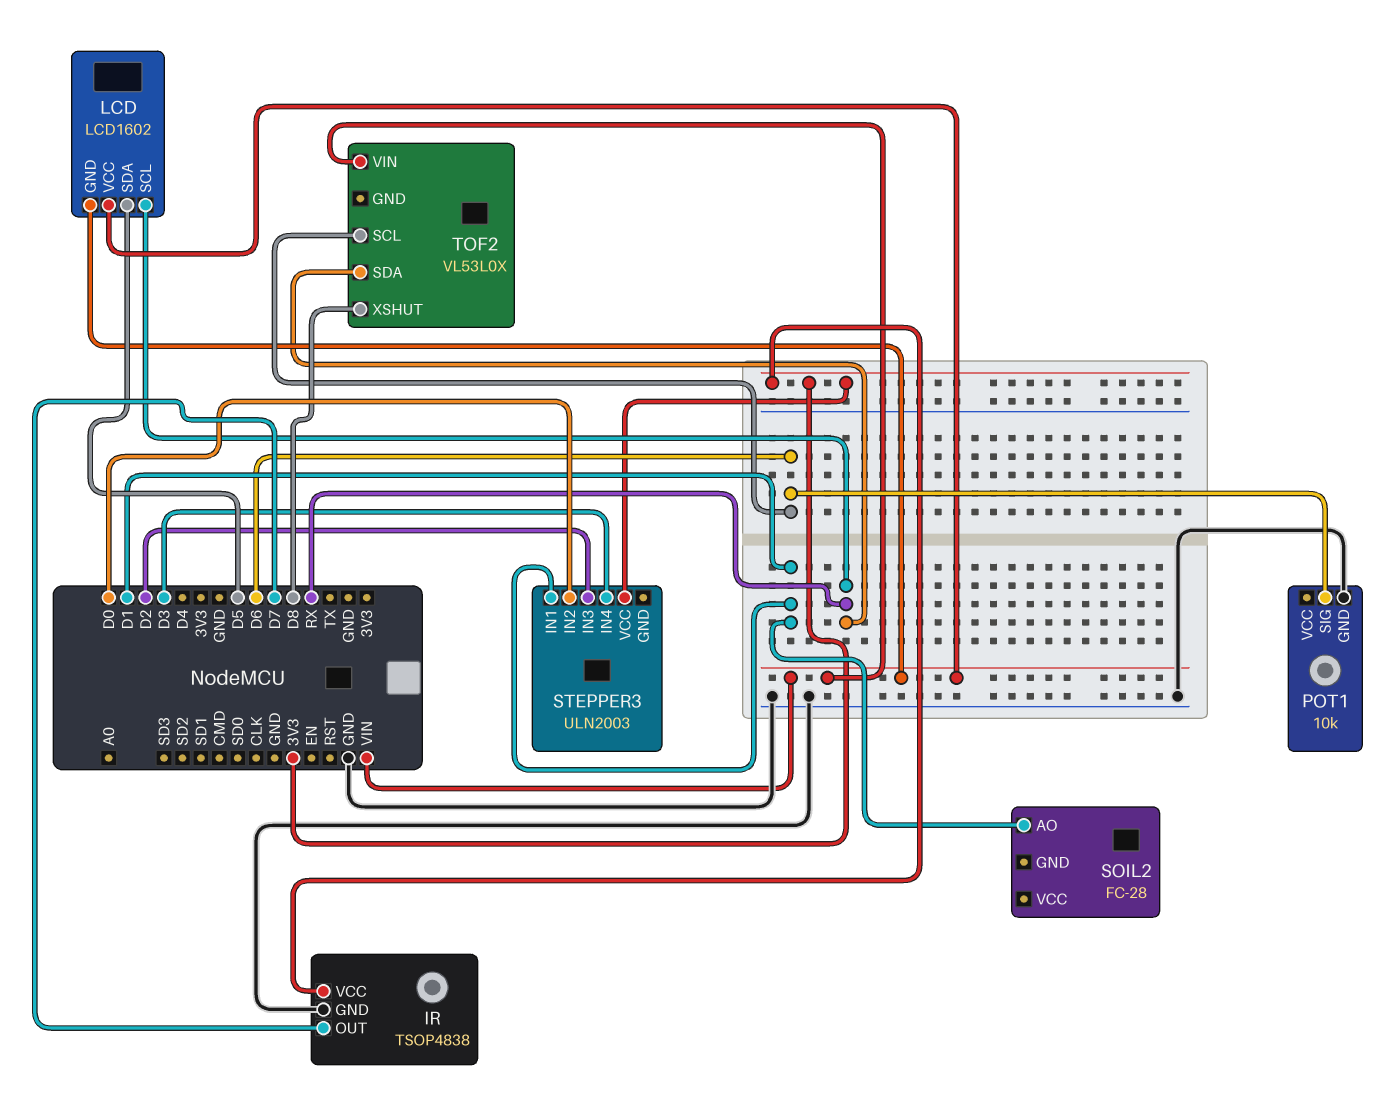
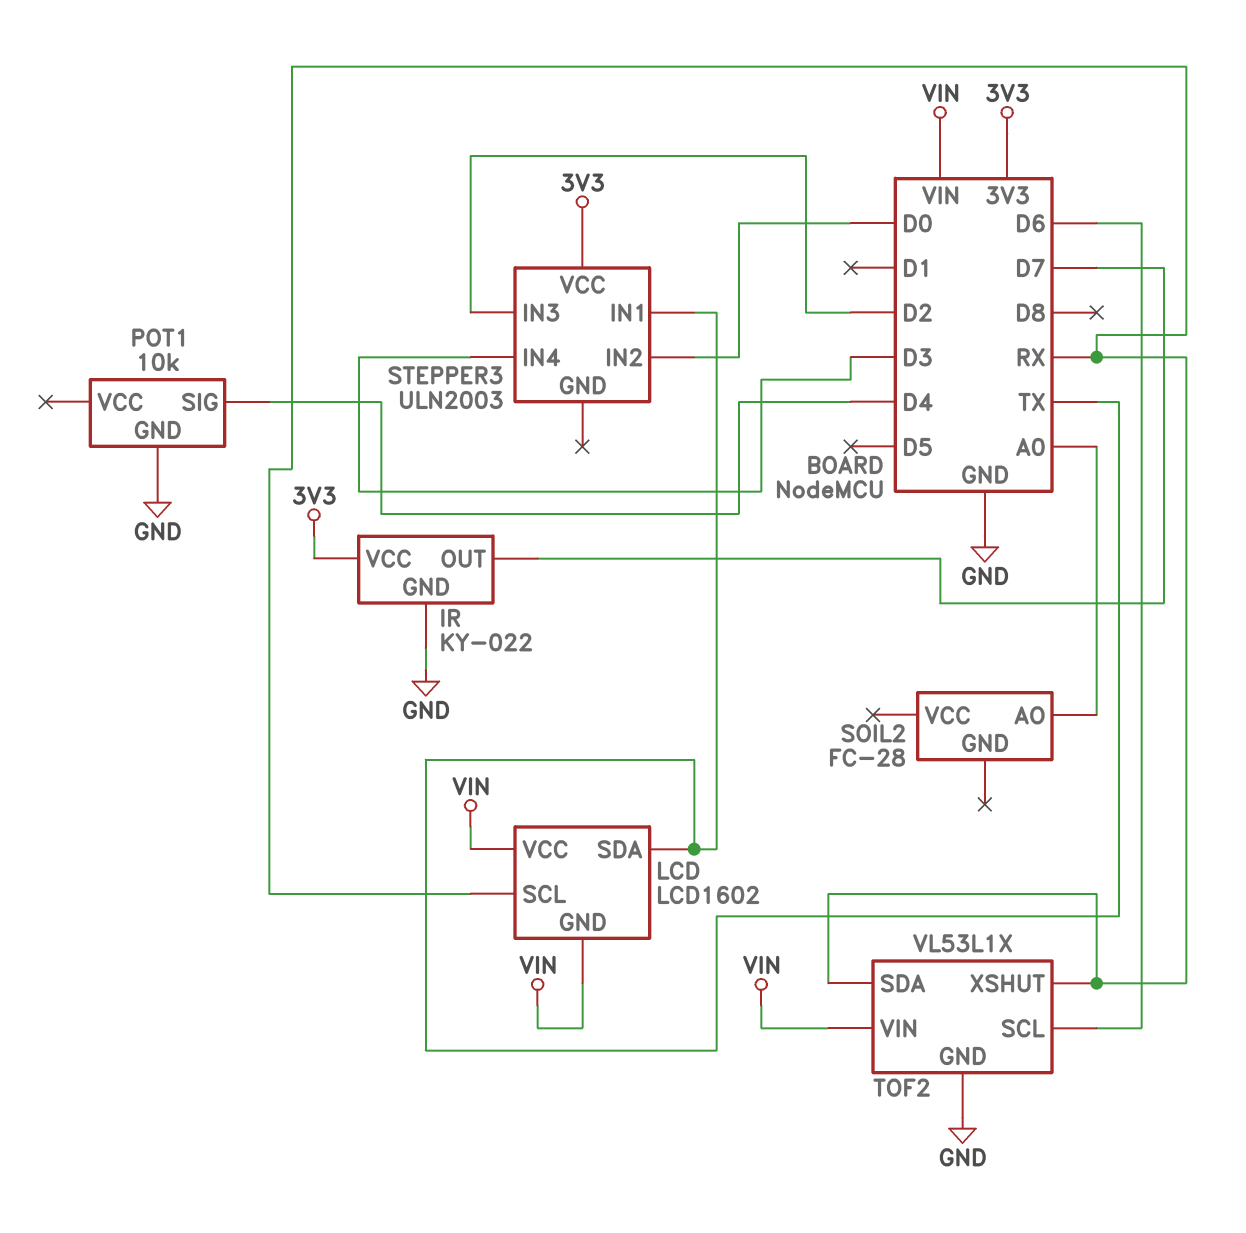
IR: TSOP4838 -> KY-022
LCD pin SDA: D5 -> TX
POT1 pin SIG: D6 -> D4
SOIL2 pin AO: D1 -> A0
STEPPER3 pin IN1: D1 -> TX
TOF2: VL53L0X -> VL53L1X
TOF2 pin GND: none -> GND
TOF2 pin XSHUT: D8 -> RX

